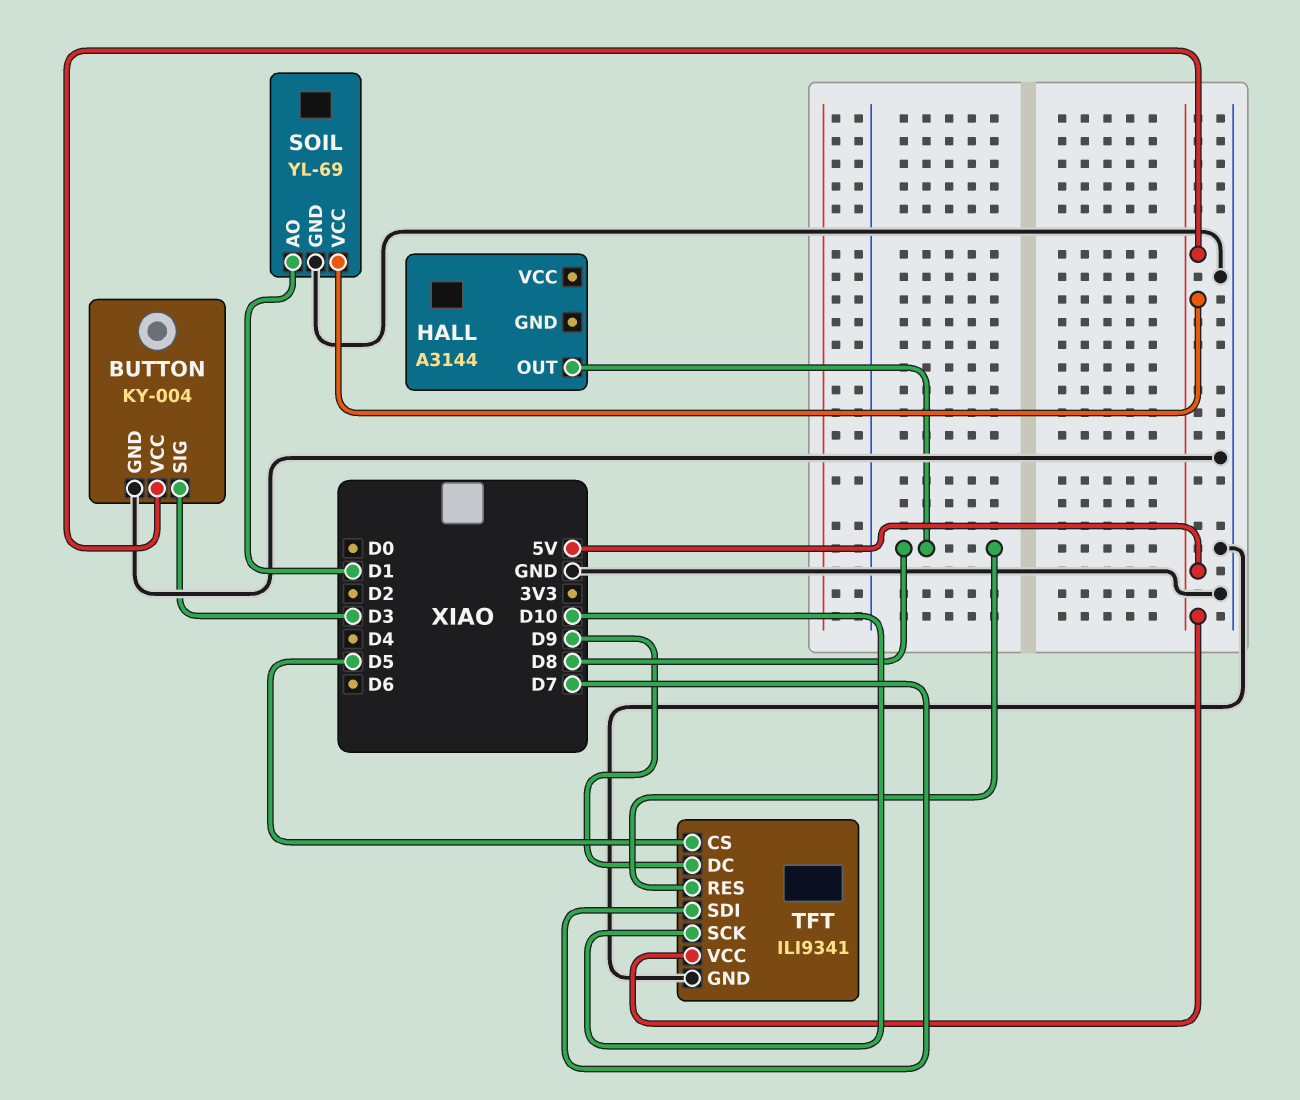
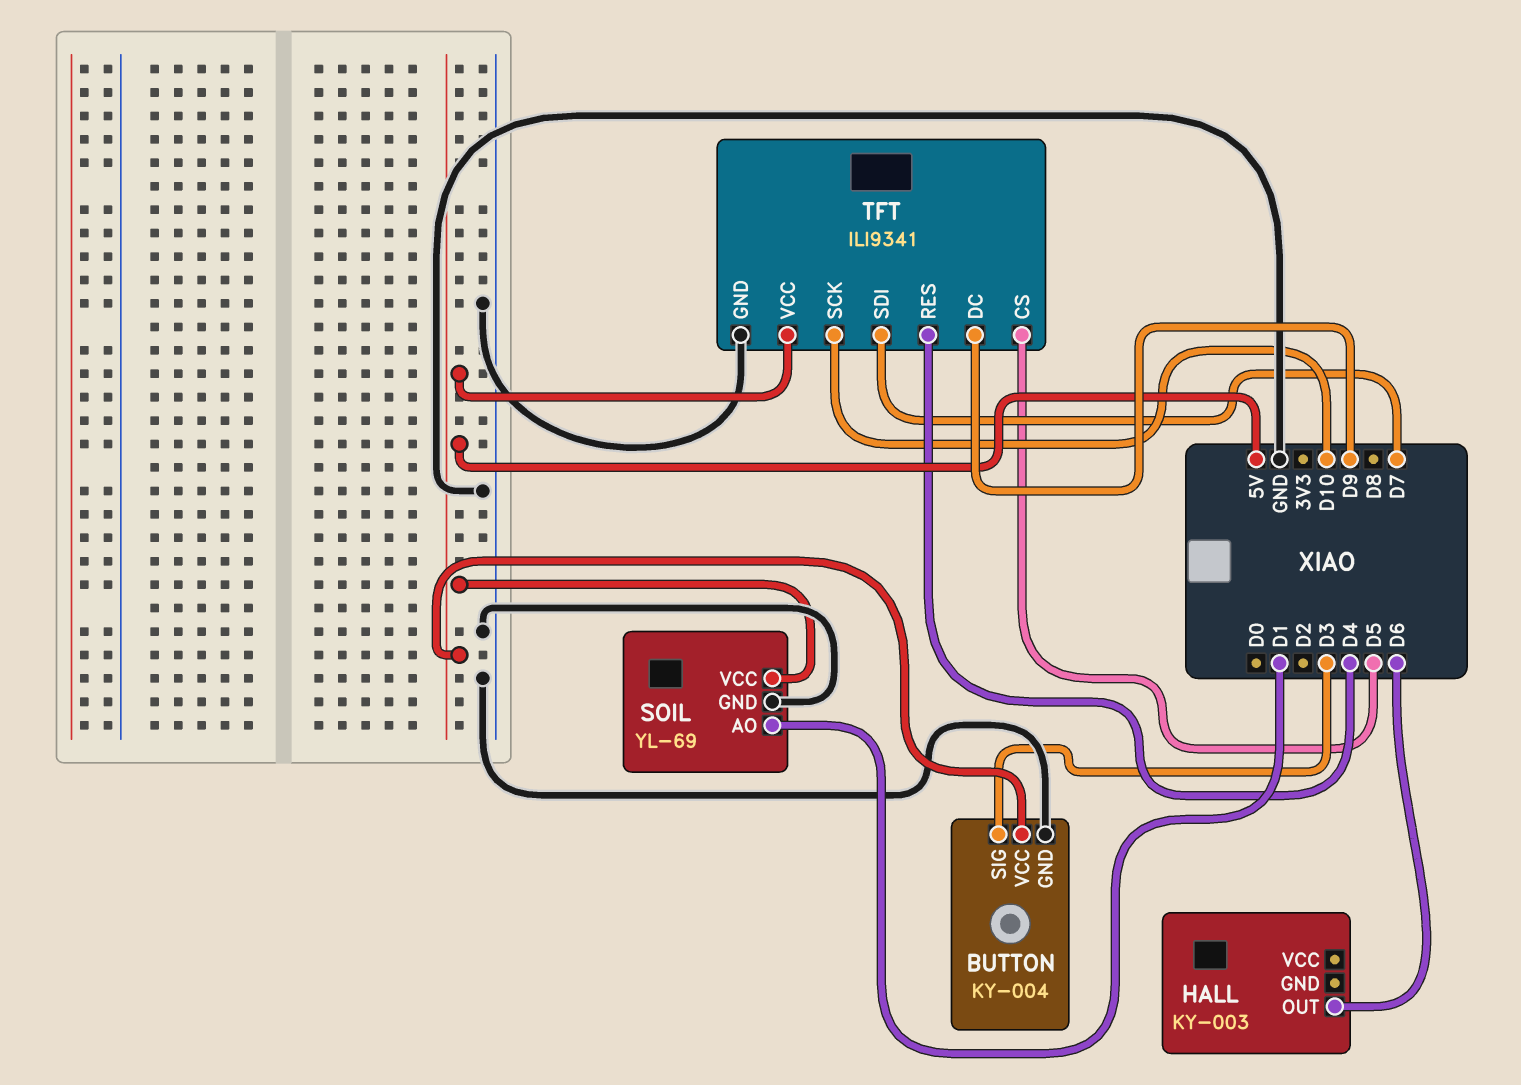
HALL: A3144 -> KY-003
HALL pin OUT: D8 -> D6
TFT pin RES: D8 -> D4

